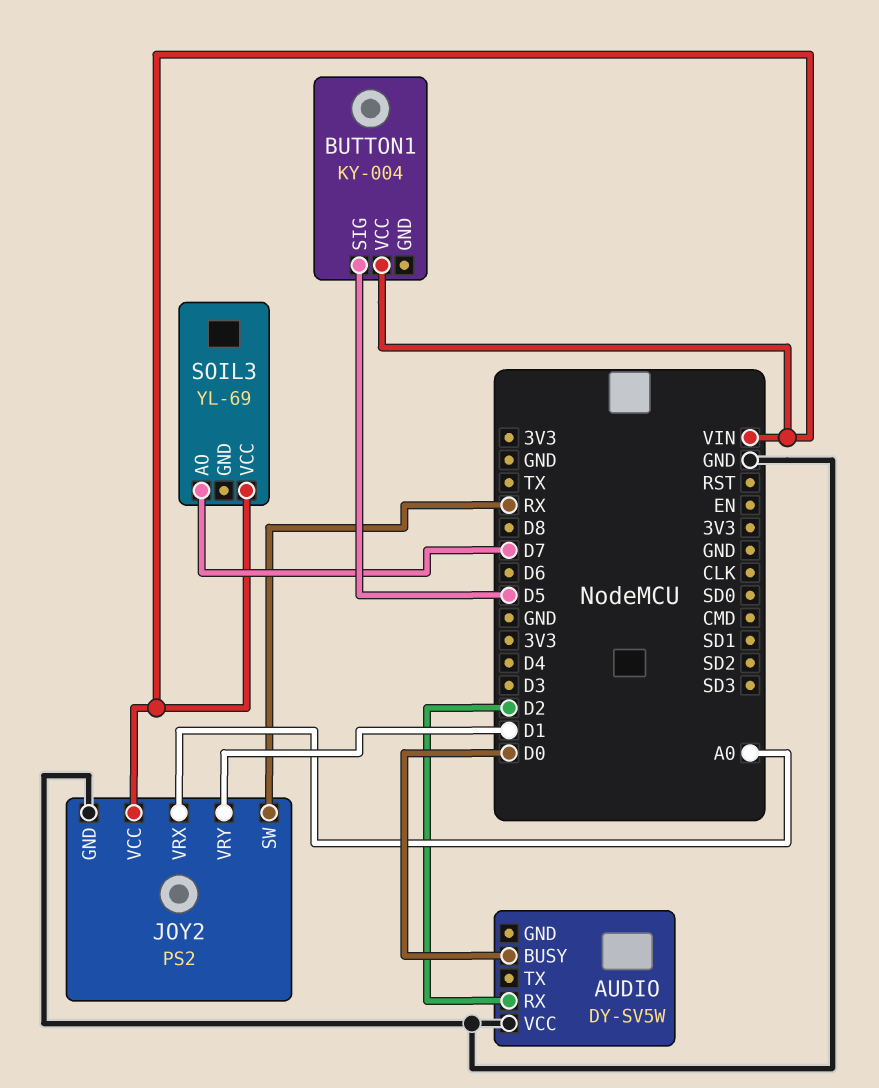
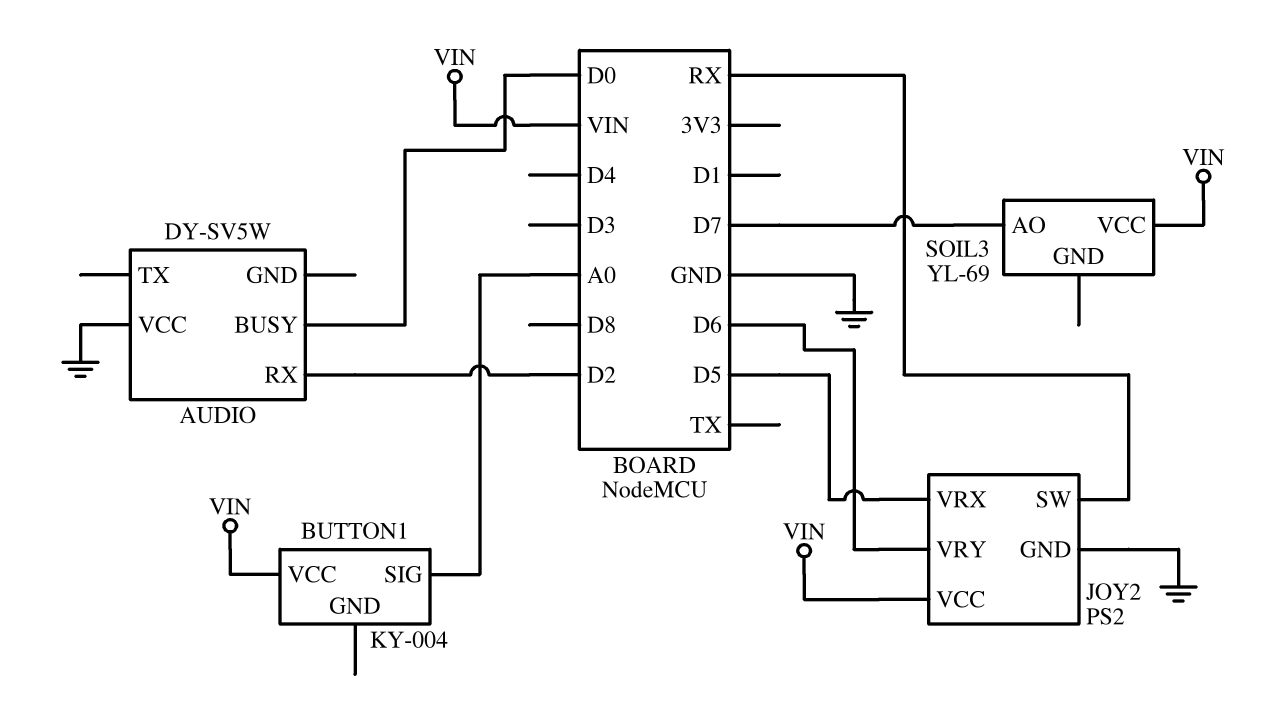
BUTTON1 pin SIG: D5 -> A0
JOY2 pin VRX: A0 -> D5
JOY2 pin VRY: D1 -> D6

